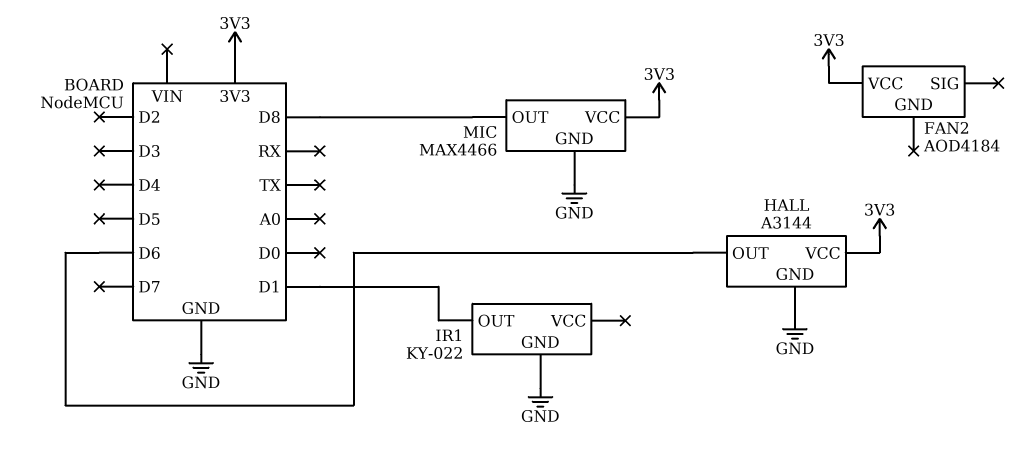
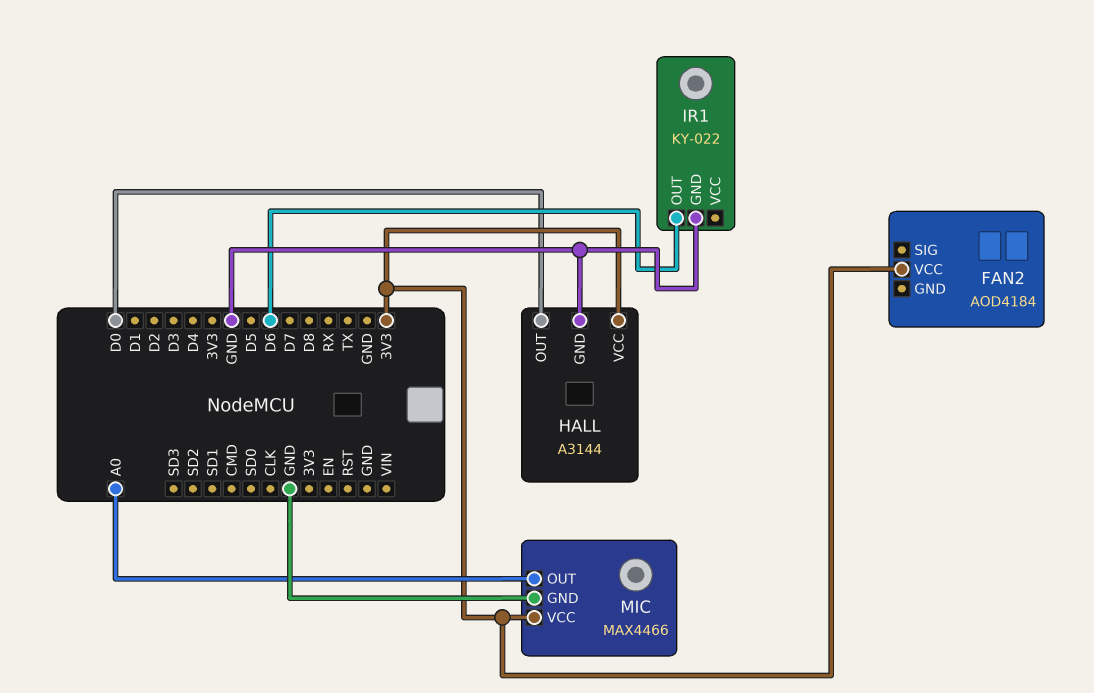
HALL pin OUT: D6 -> D0
IR1 pin OUT: D1 -> D6
MIC pin OUT: D8 -> A0

